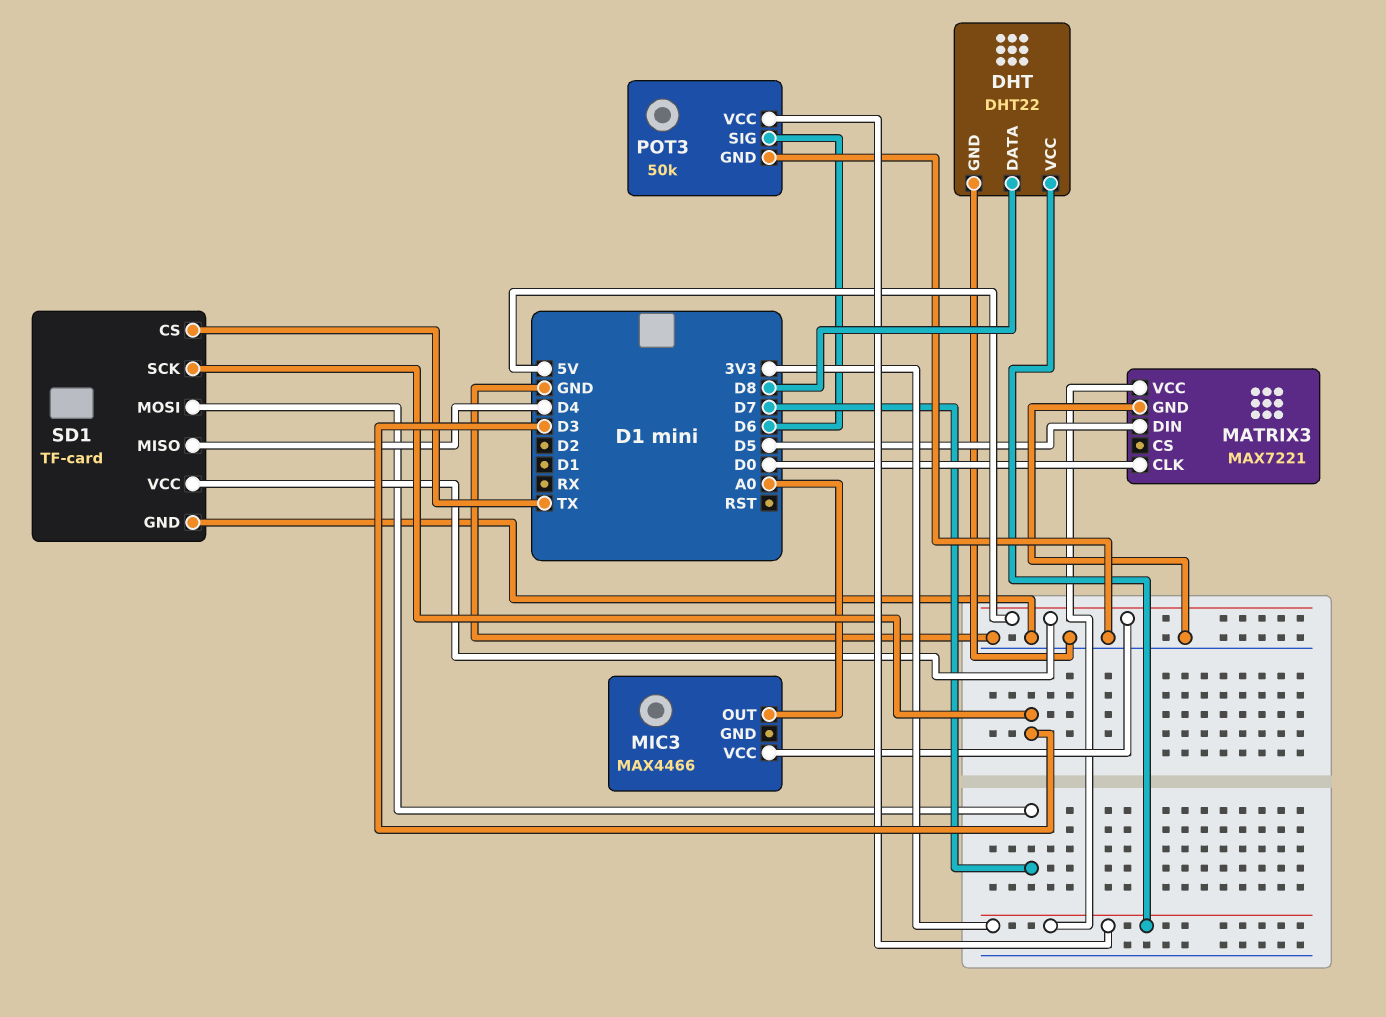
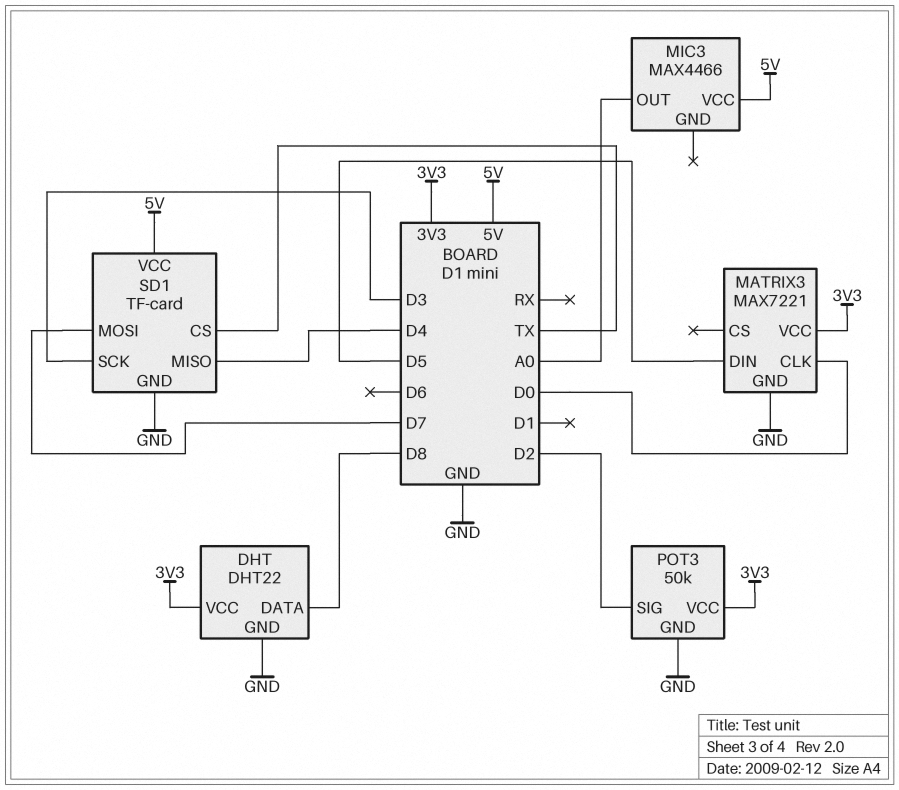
POT3 pin SIG: D6 -> D2

